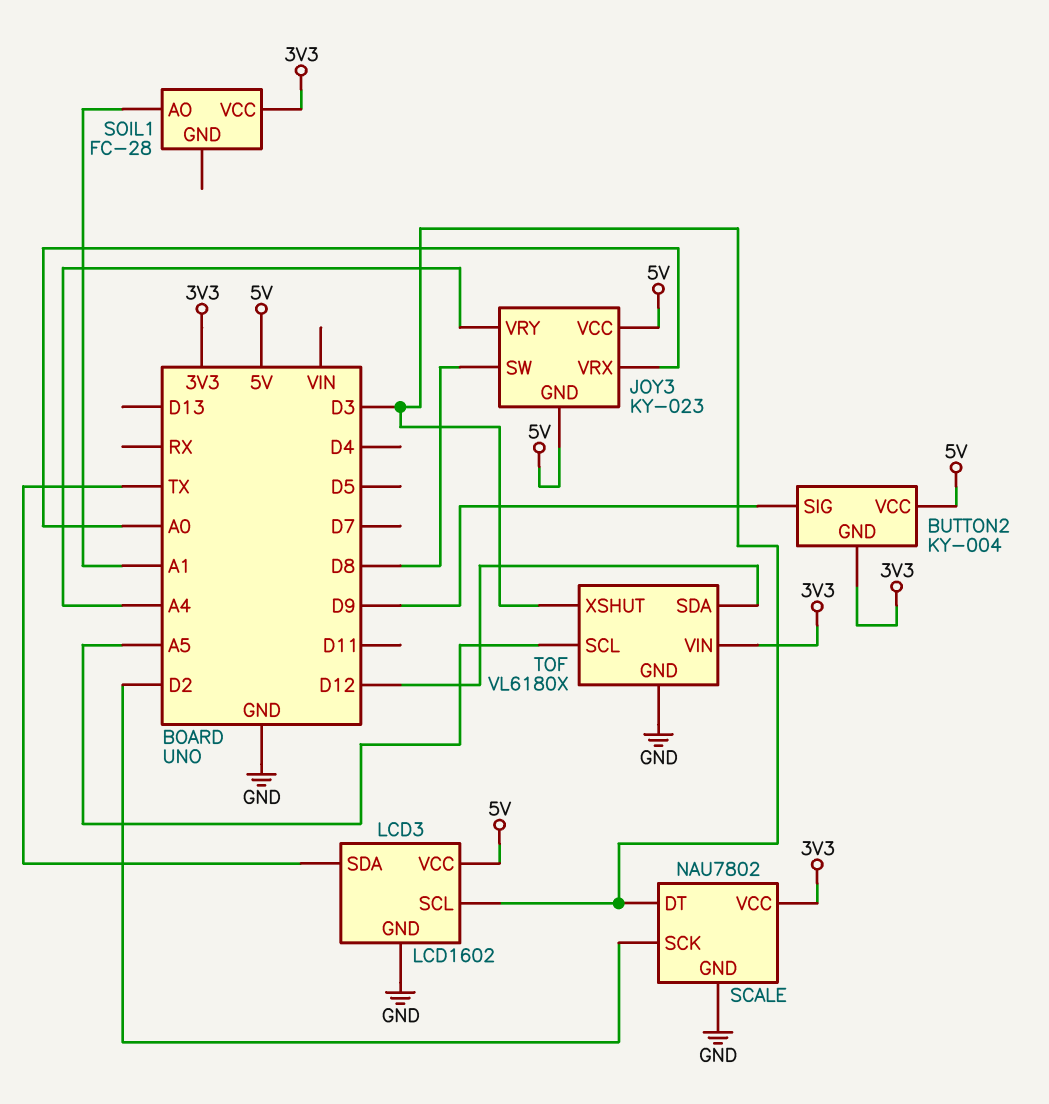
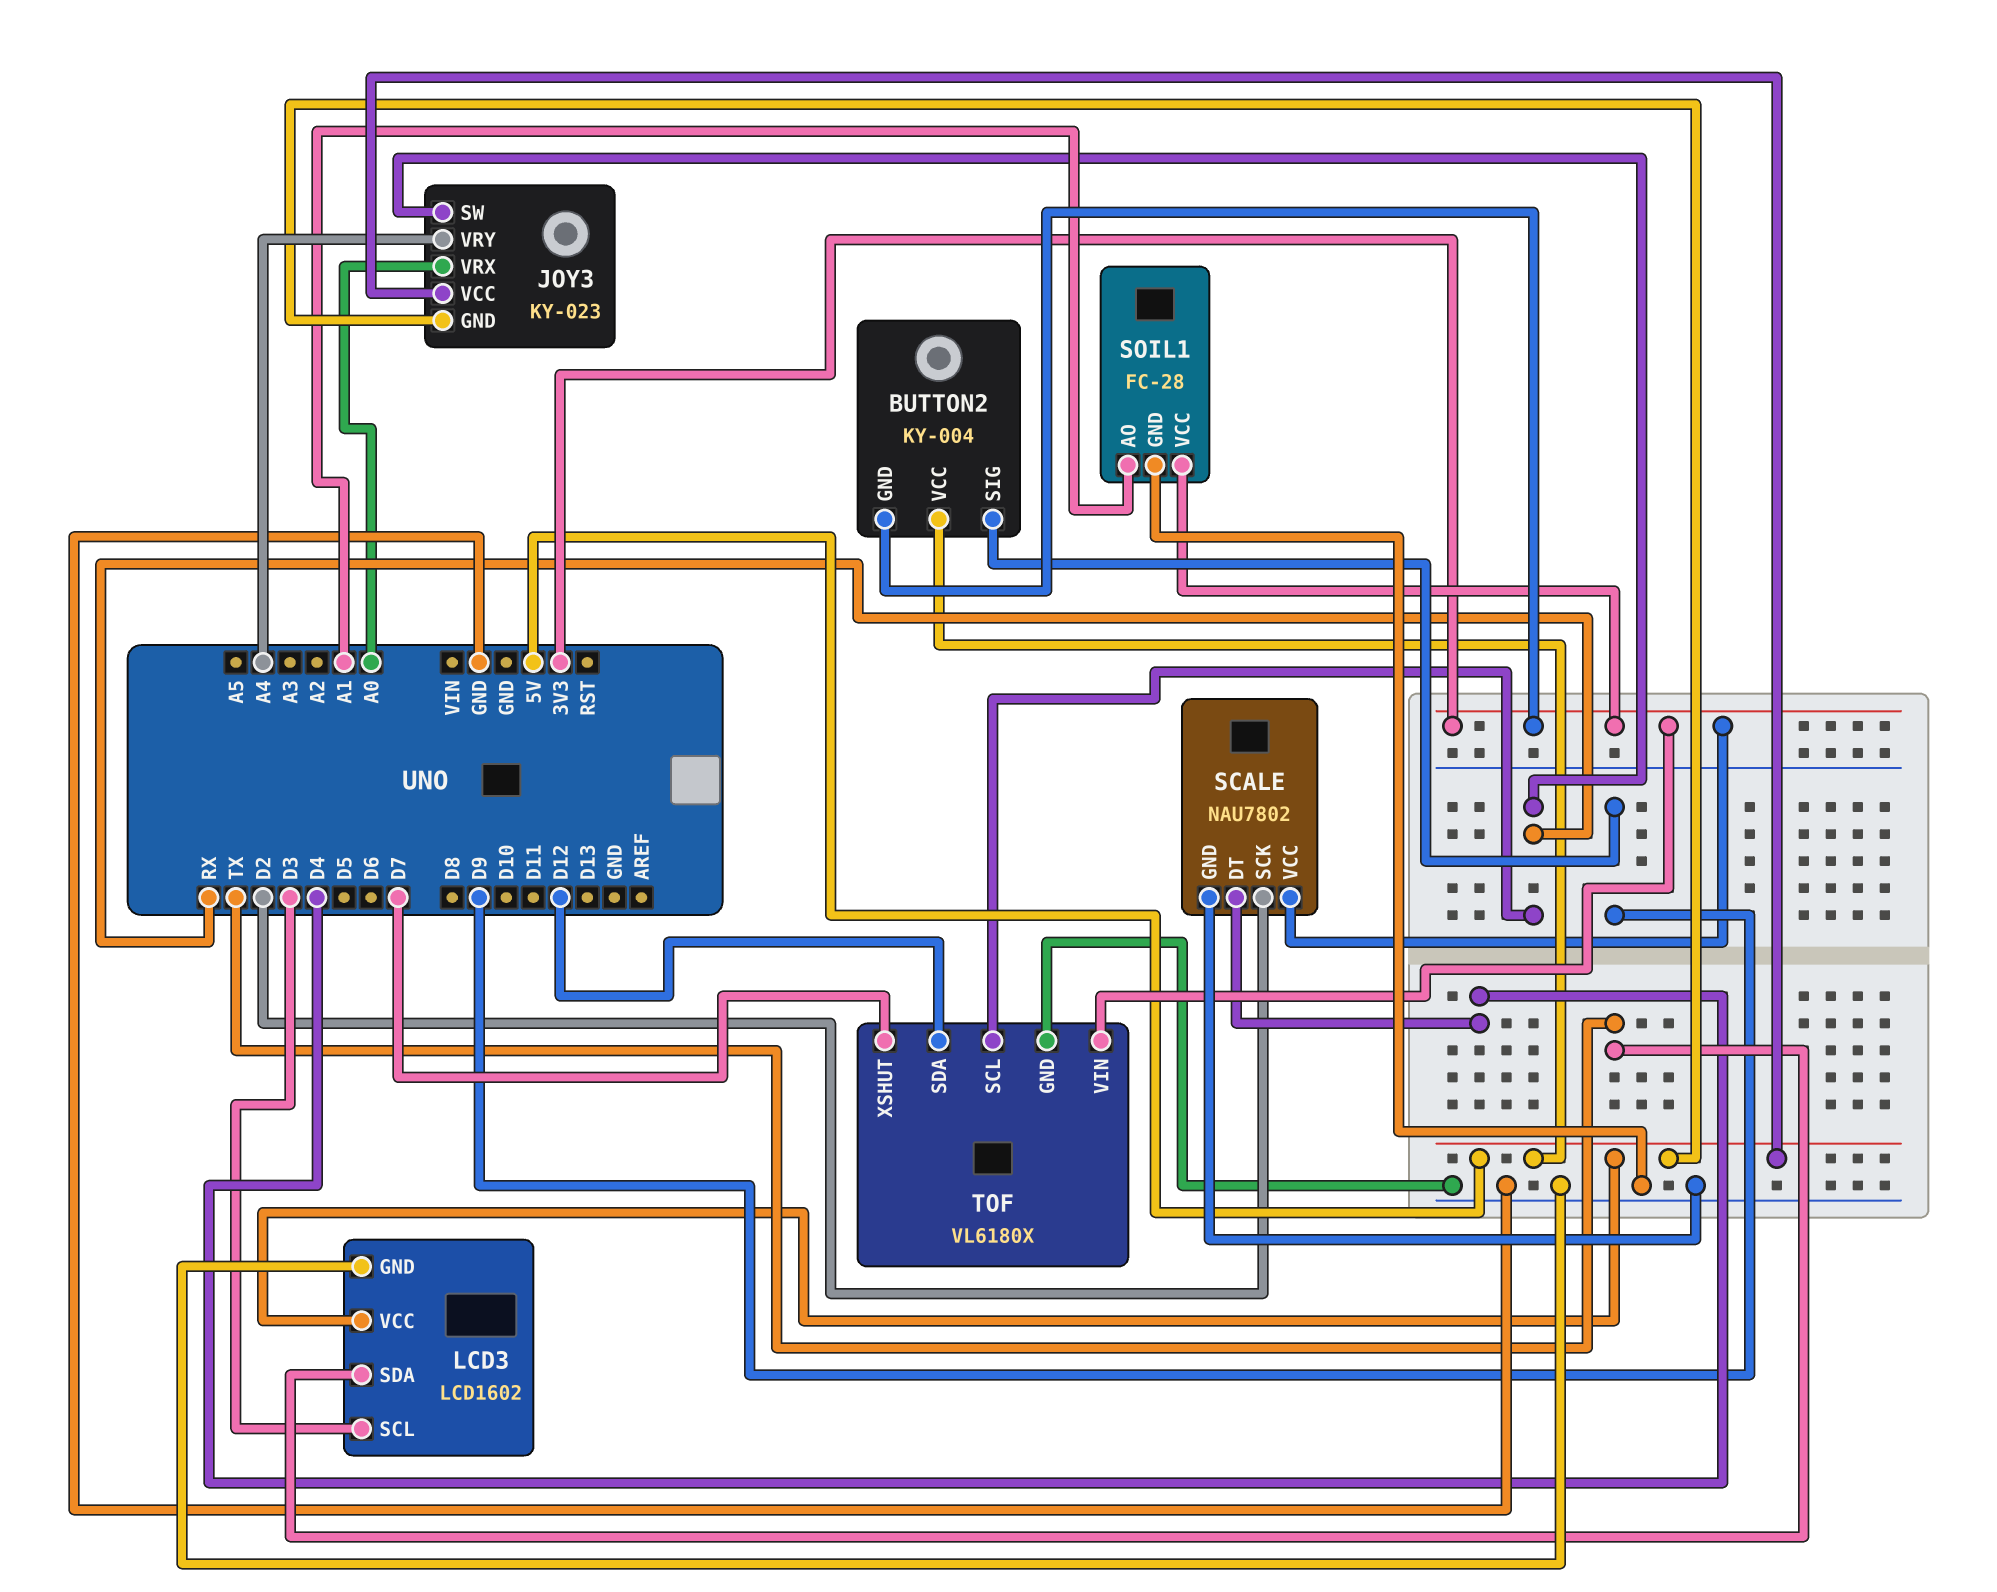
JOY3 pin SW: D8 -> RX
SCALE pin DT: D3 -> D4
SOIL1 pin GND: none -> GND
TOF pin SCL: A5 -> RX
TOF pin XSHUT: D3 -> D7

